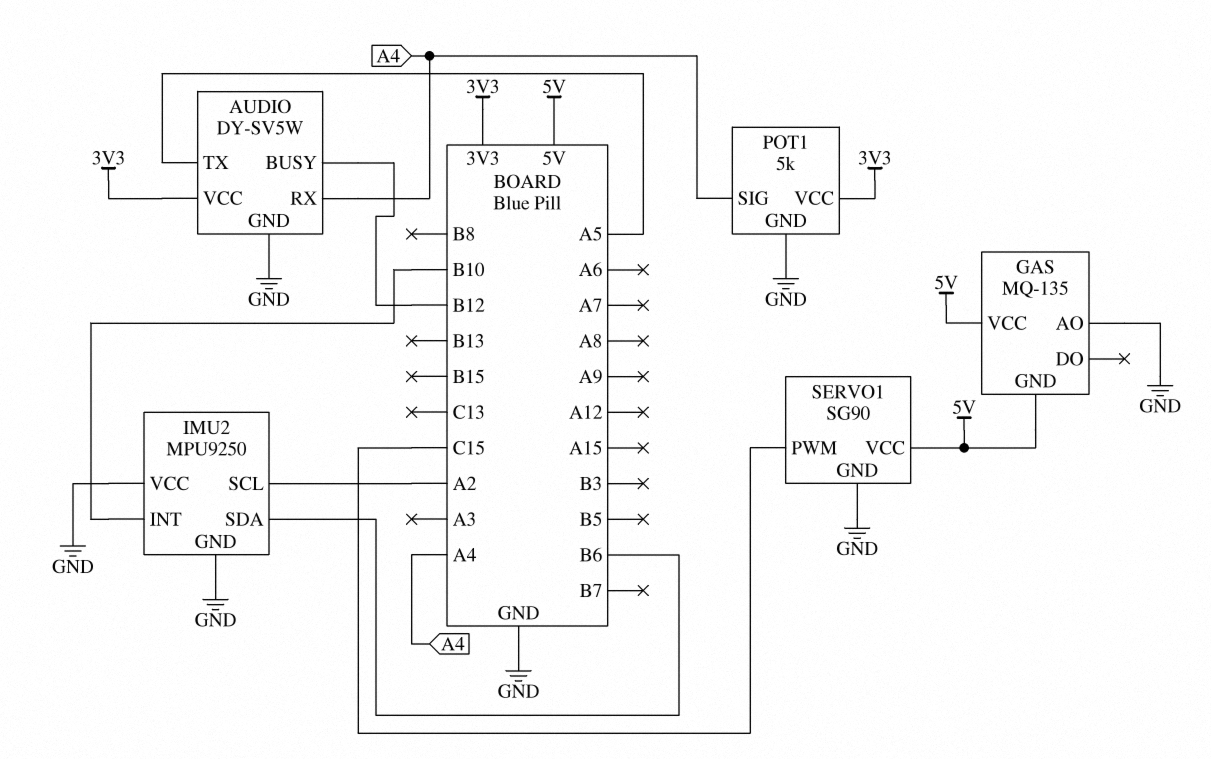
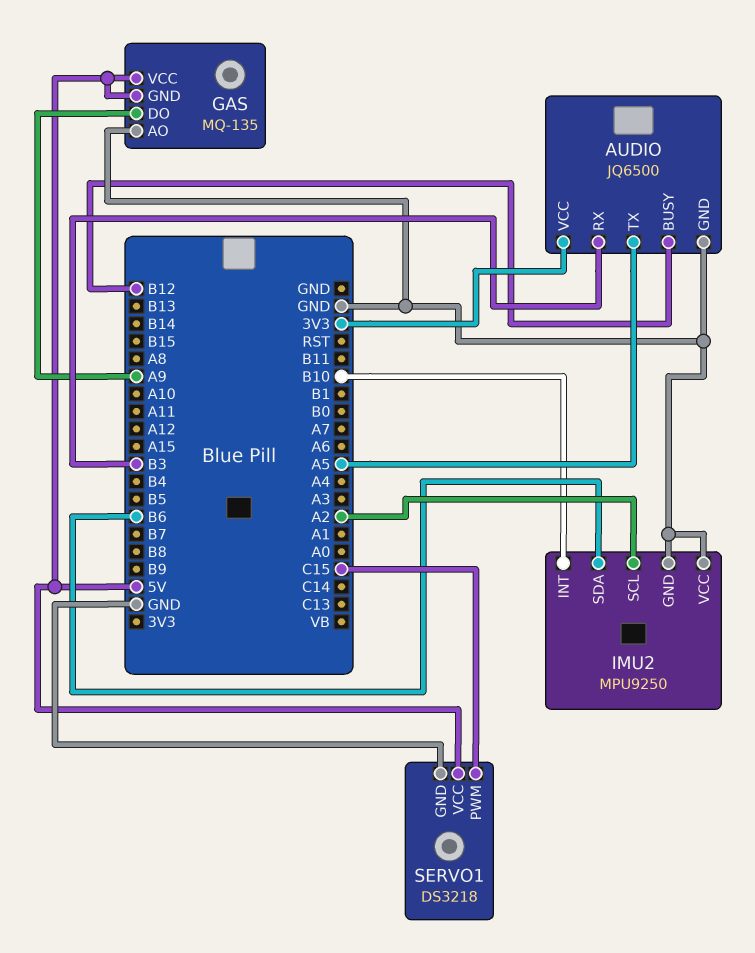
AUDIO: DY-SV5W -> JQ6500
AUDIO pin RX: A4 -> B3
GAS pin DO: none -> A9
POT1: 5k -> none
POT1 pin GND: GND -> none
POT1 pin SIG: A4 -> none
POT1 pin VCC: 3V3 -> none
SERVO1: SG90 -> DS3218

